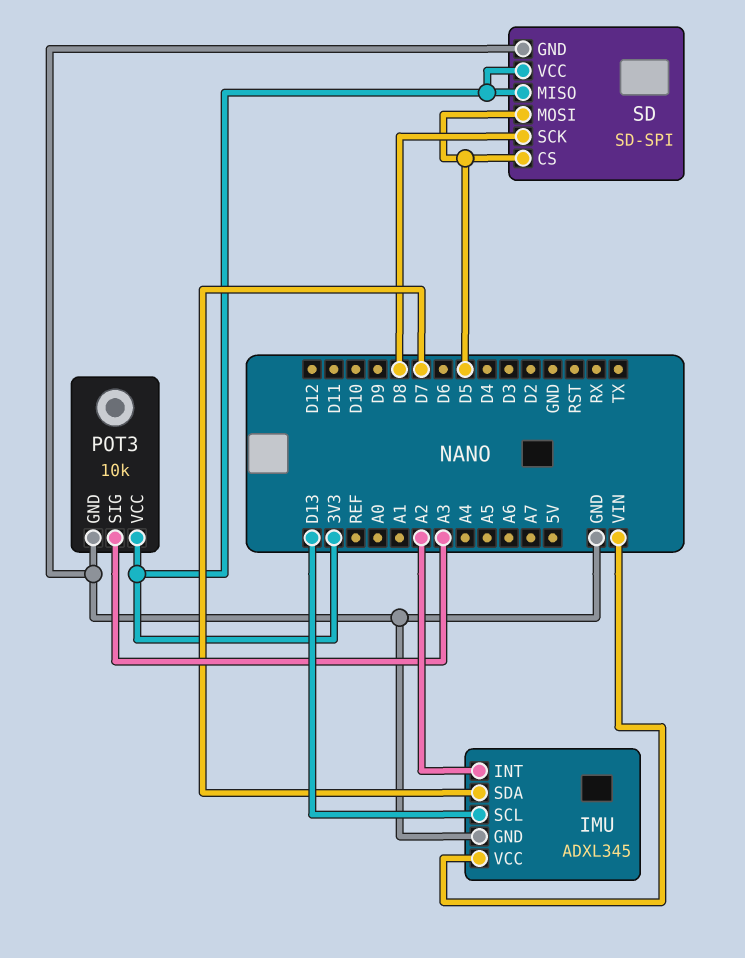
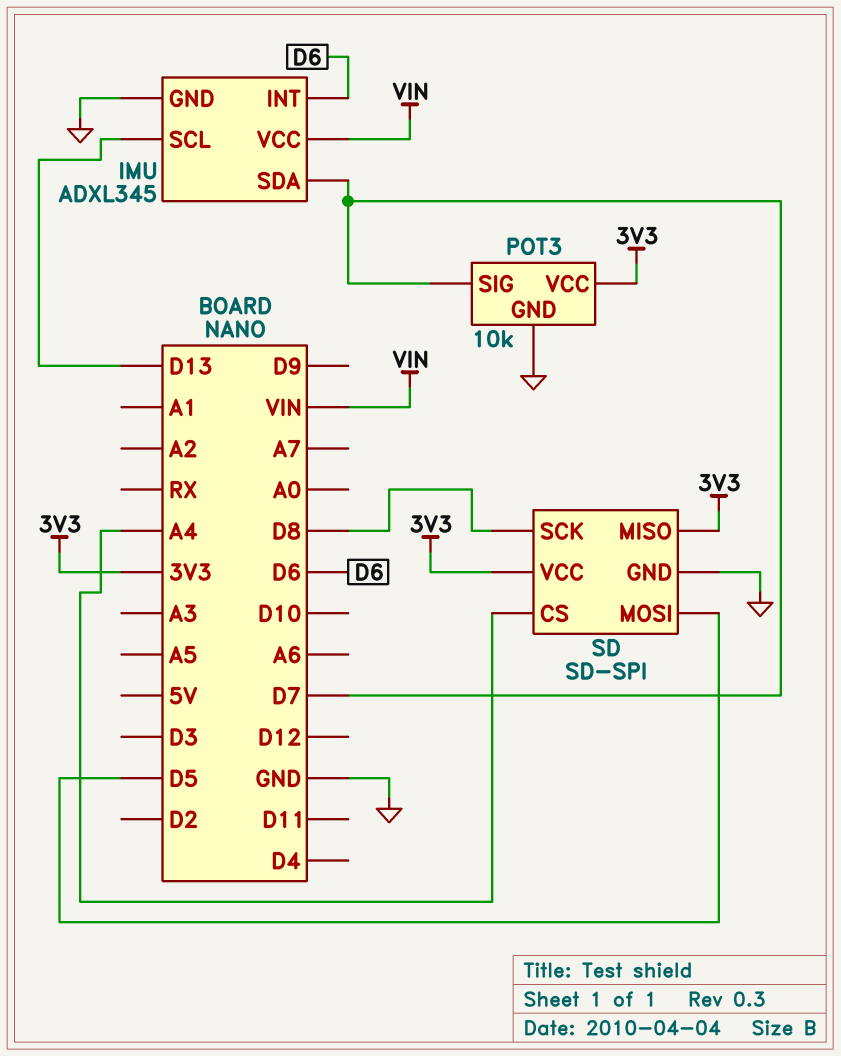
IMU pin INT: A2 -> D6
POT3 pin SIG: A3 -> D7
SD pin CS: D5 -> A4

